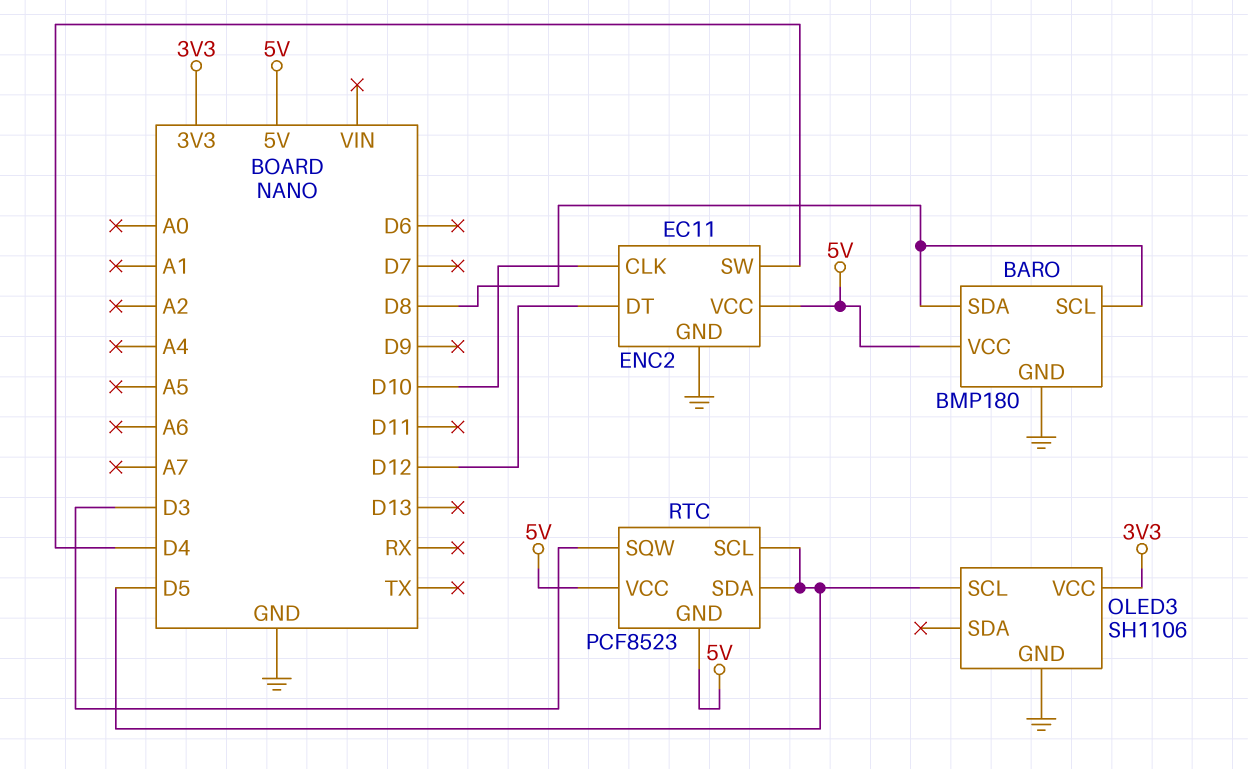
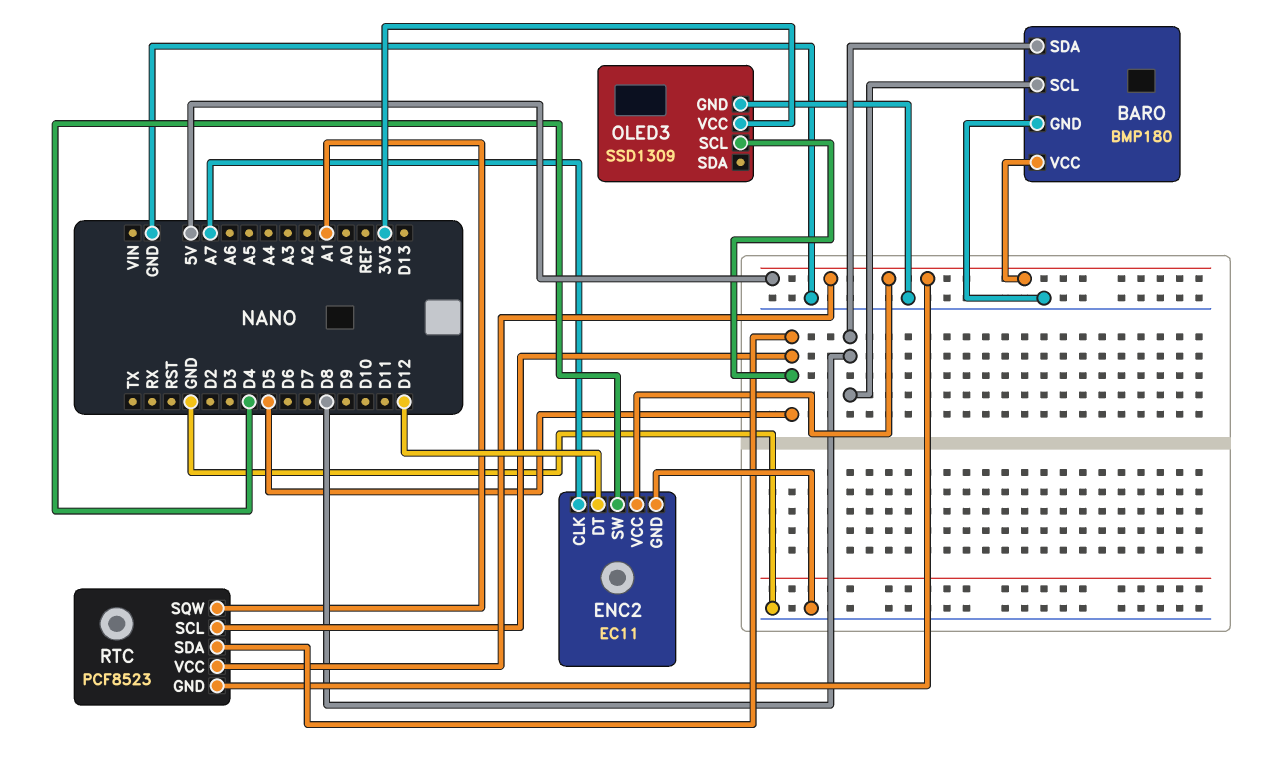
ENC2 pin CLK: D10 -> A7
OLED3: SH1106 -> SSD1309
RTC pin SQW: D3 -> A1

